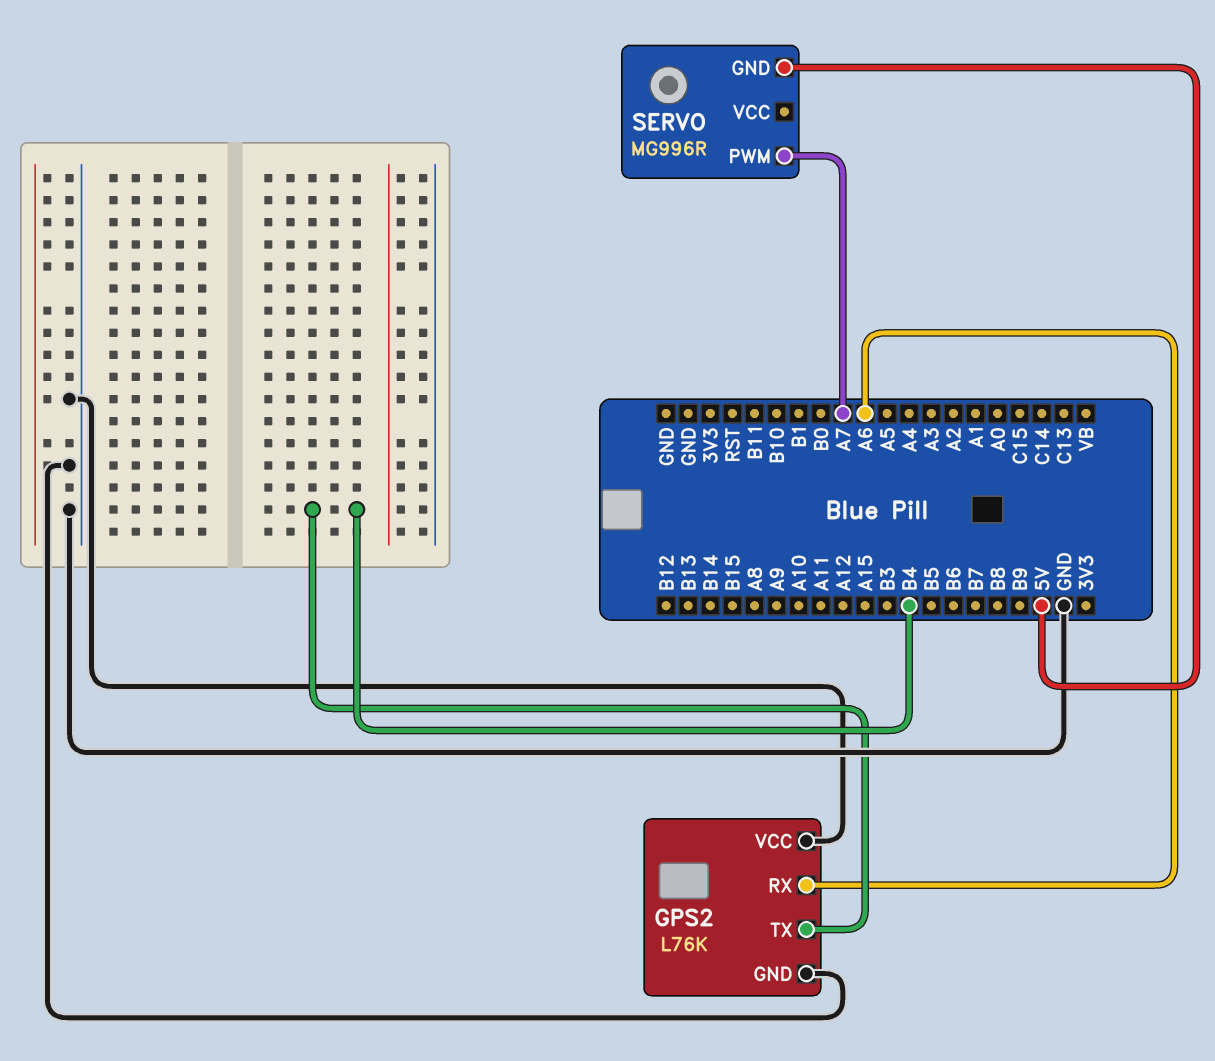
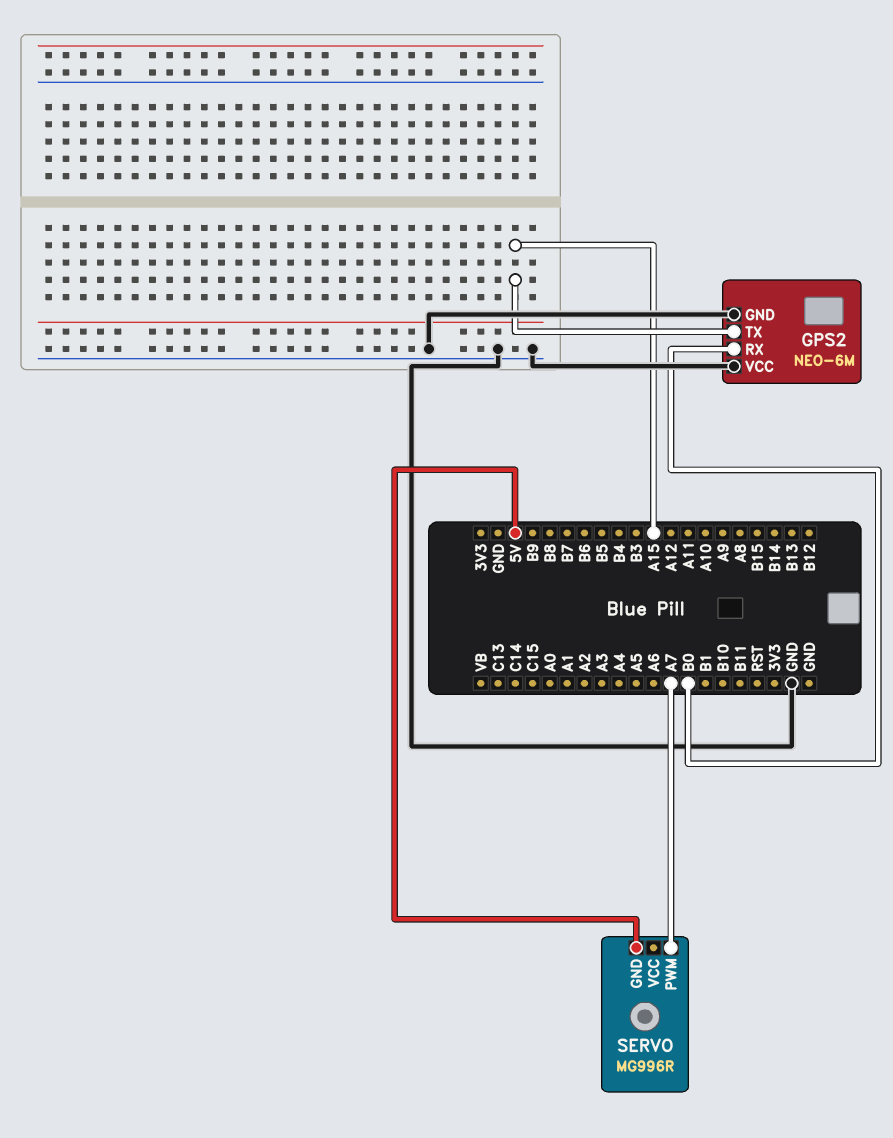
GPS2: L76K -> NEO-6M
GPS2 pin RX: A6 -> B0
GPS2 pin TX: B4 -> A15

